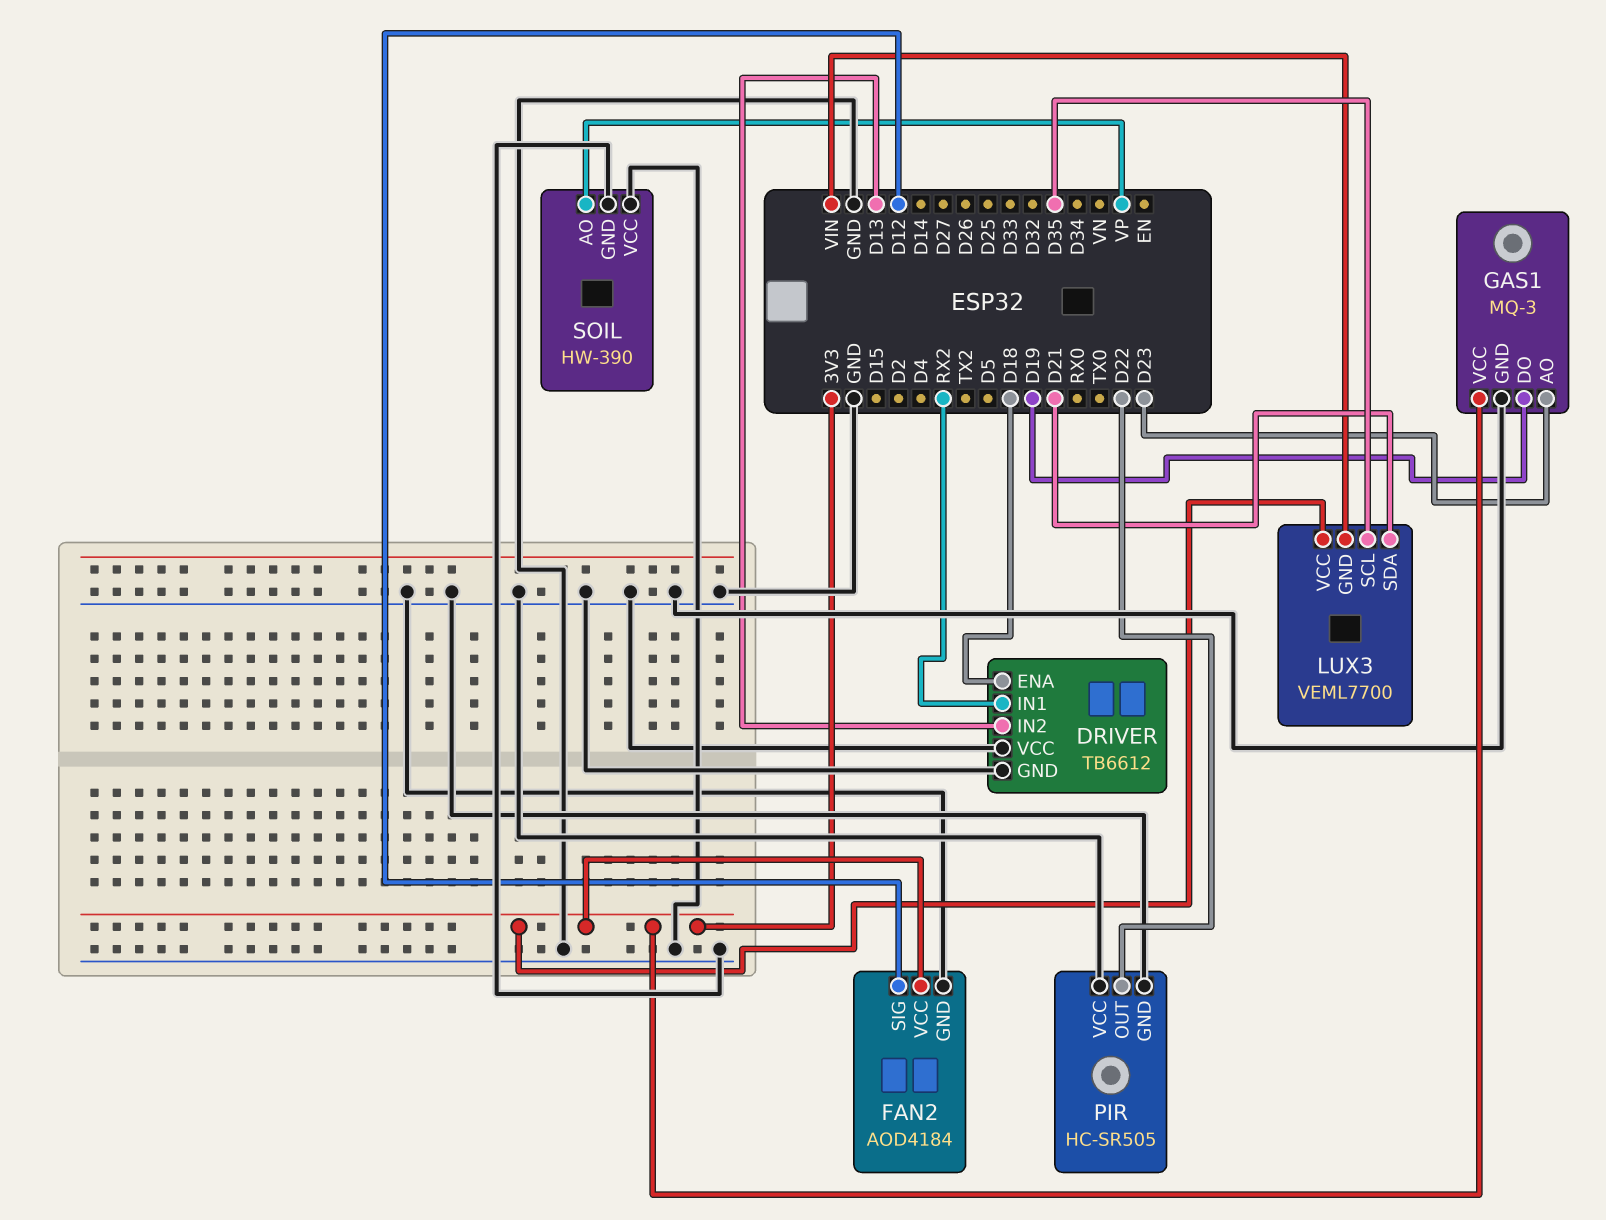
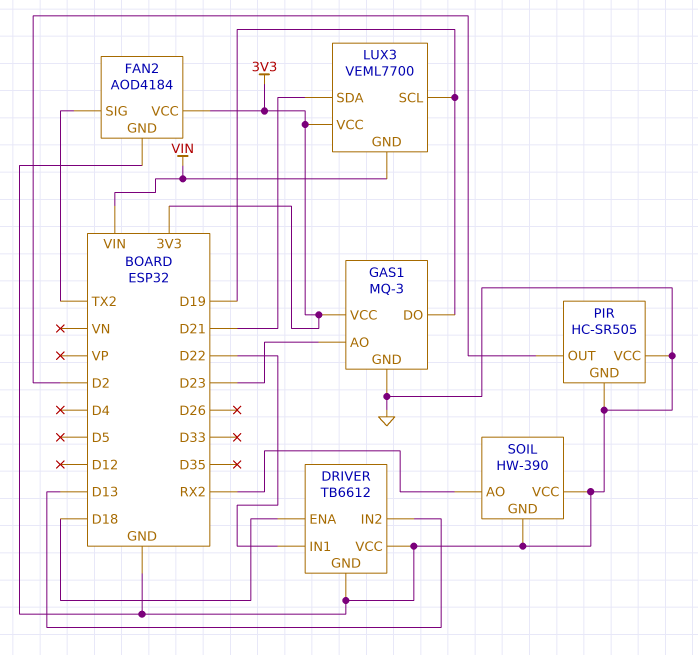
DRIVER pin IN1: RX2 -> D22
FAN2 pin SIG: D12 -> TX2
LUX3 pin SCL: D35 -> D19
PIR pin OUT: D22 -> D2
SOIL pin AO: VP -> RX2

